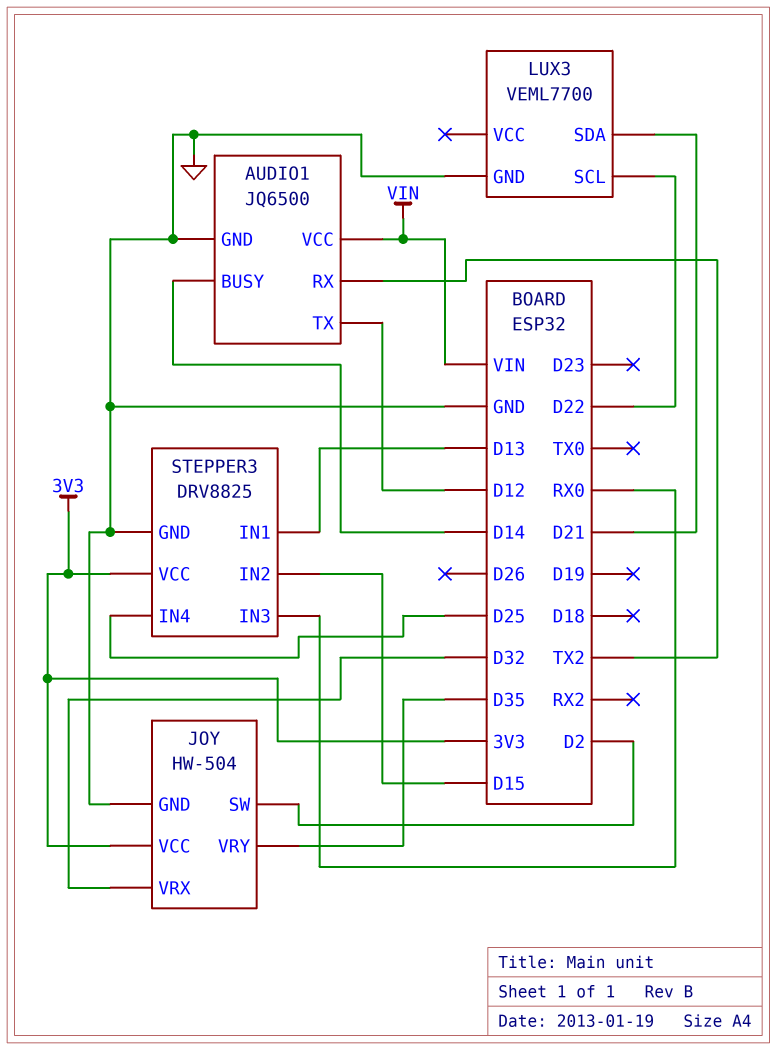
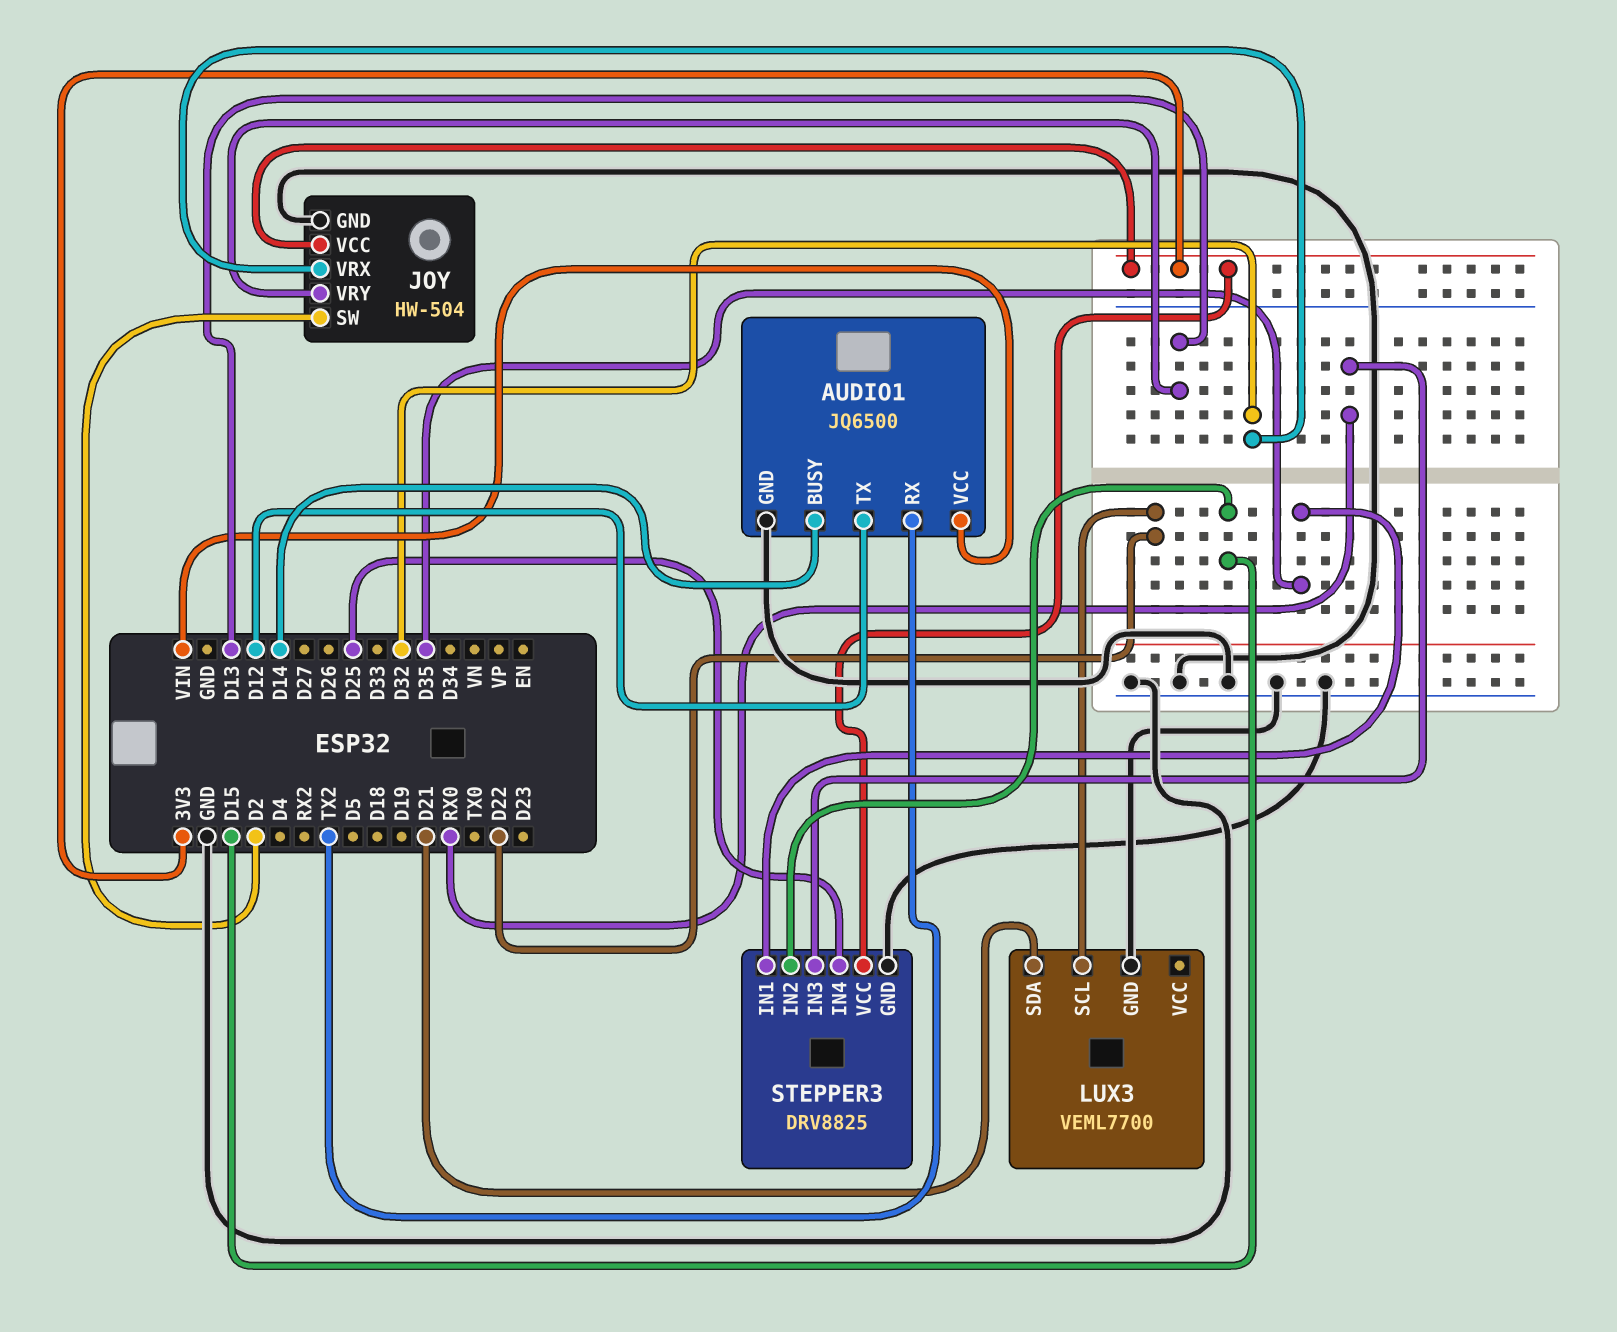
JOY pin VRY: D35 -> D13
STEPPER3 pin IN1: D13 -> D35

